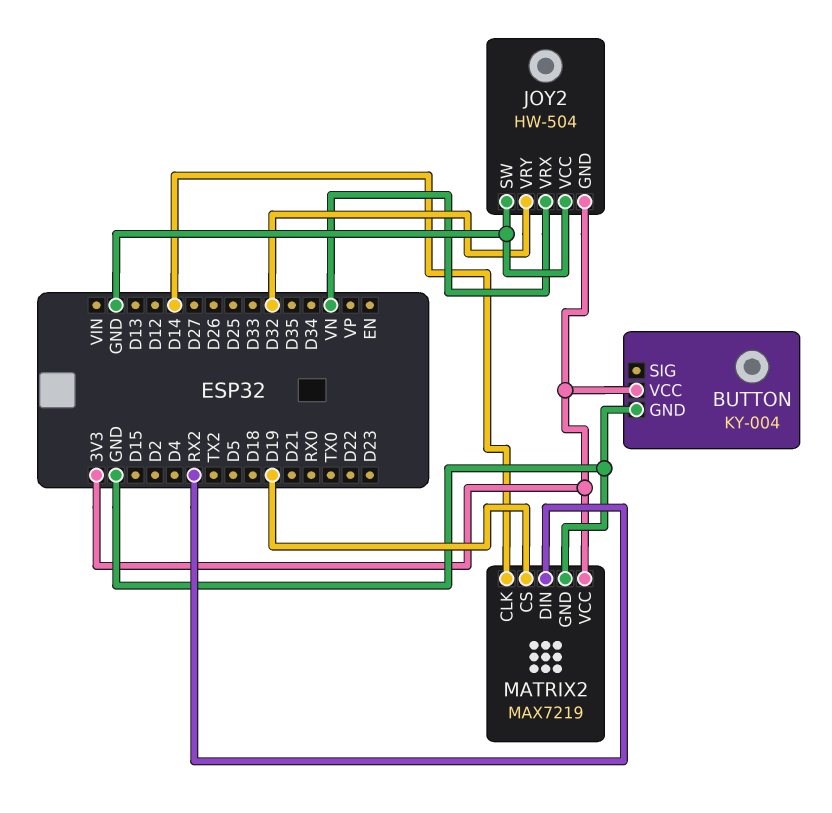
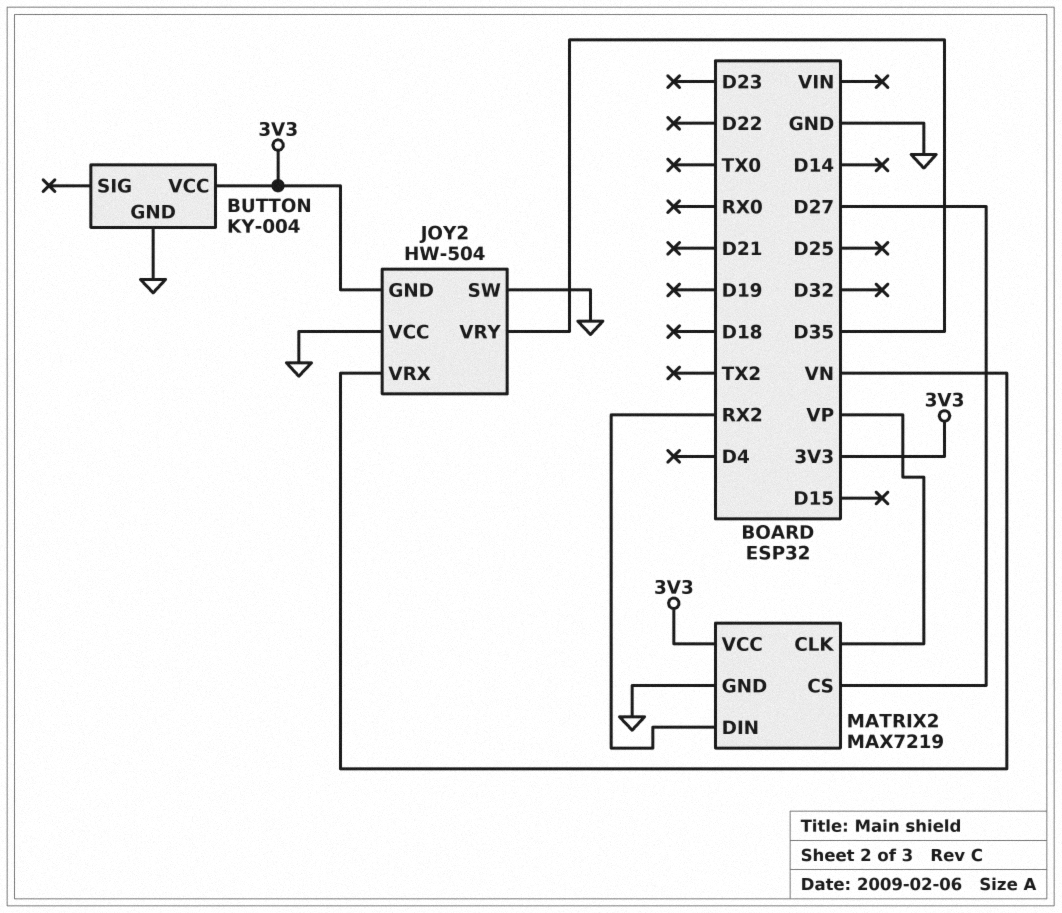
JOY2 pin VRY: D32 -> D35
MATRIX2 pin CLK: D14 -> VP
MATRIX2 pin CS: D19 -> D27

